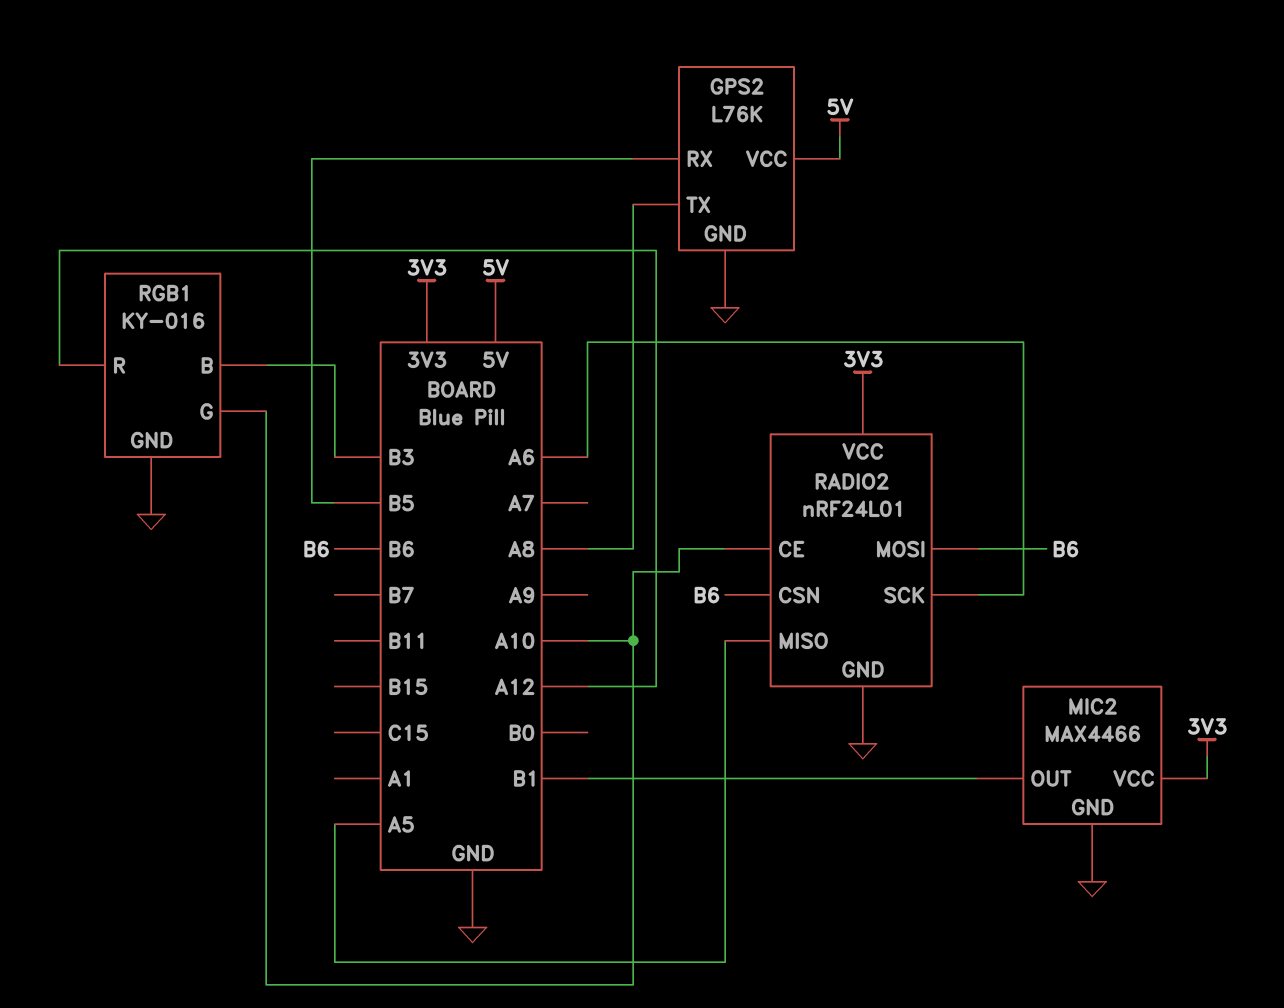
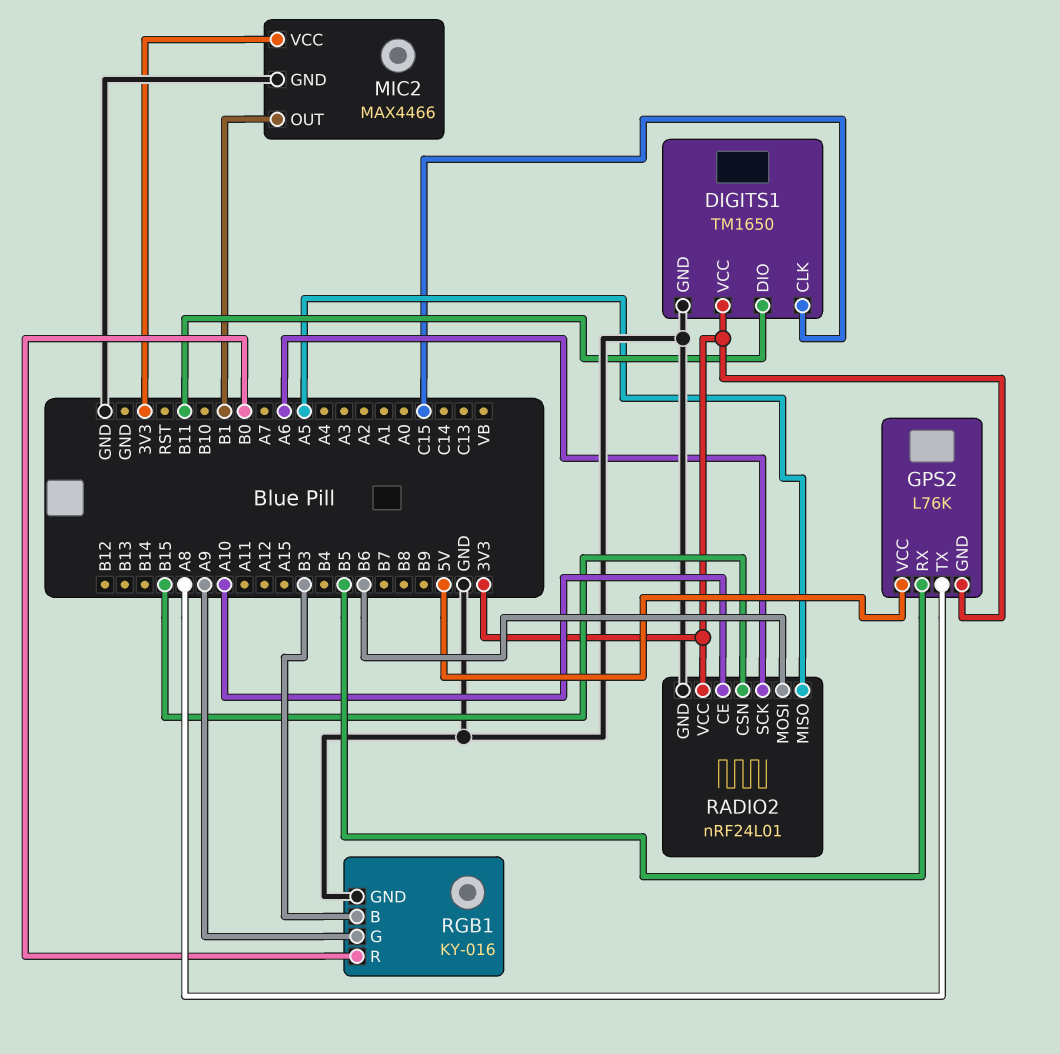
DIGITS1: none -> TM1650
DIGITS1 pin CLK: none -> C15
DIGITS1 pin DIO: none -> B11
DIGITS1 pin GND: none -> GND
DIGITS1 pin VCC: none -> 3V3
GPS2 pin GND: GND -> 3V3
RADIO2 pin CSN: B6 -> B15
RGB1 pin G: A10 -> A9
RGB1 pin R: A12 -> B0

